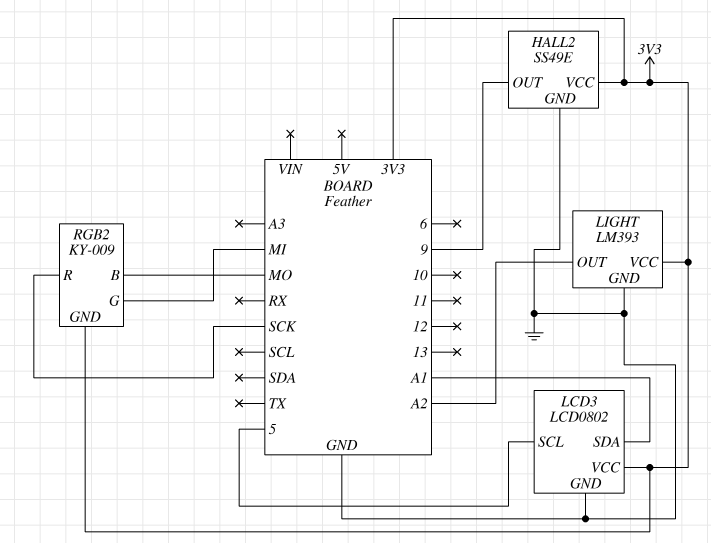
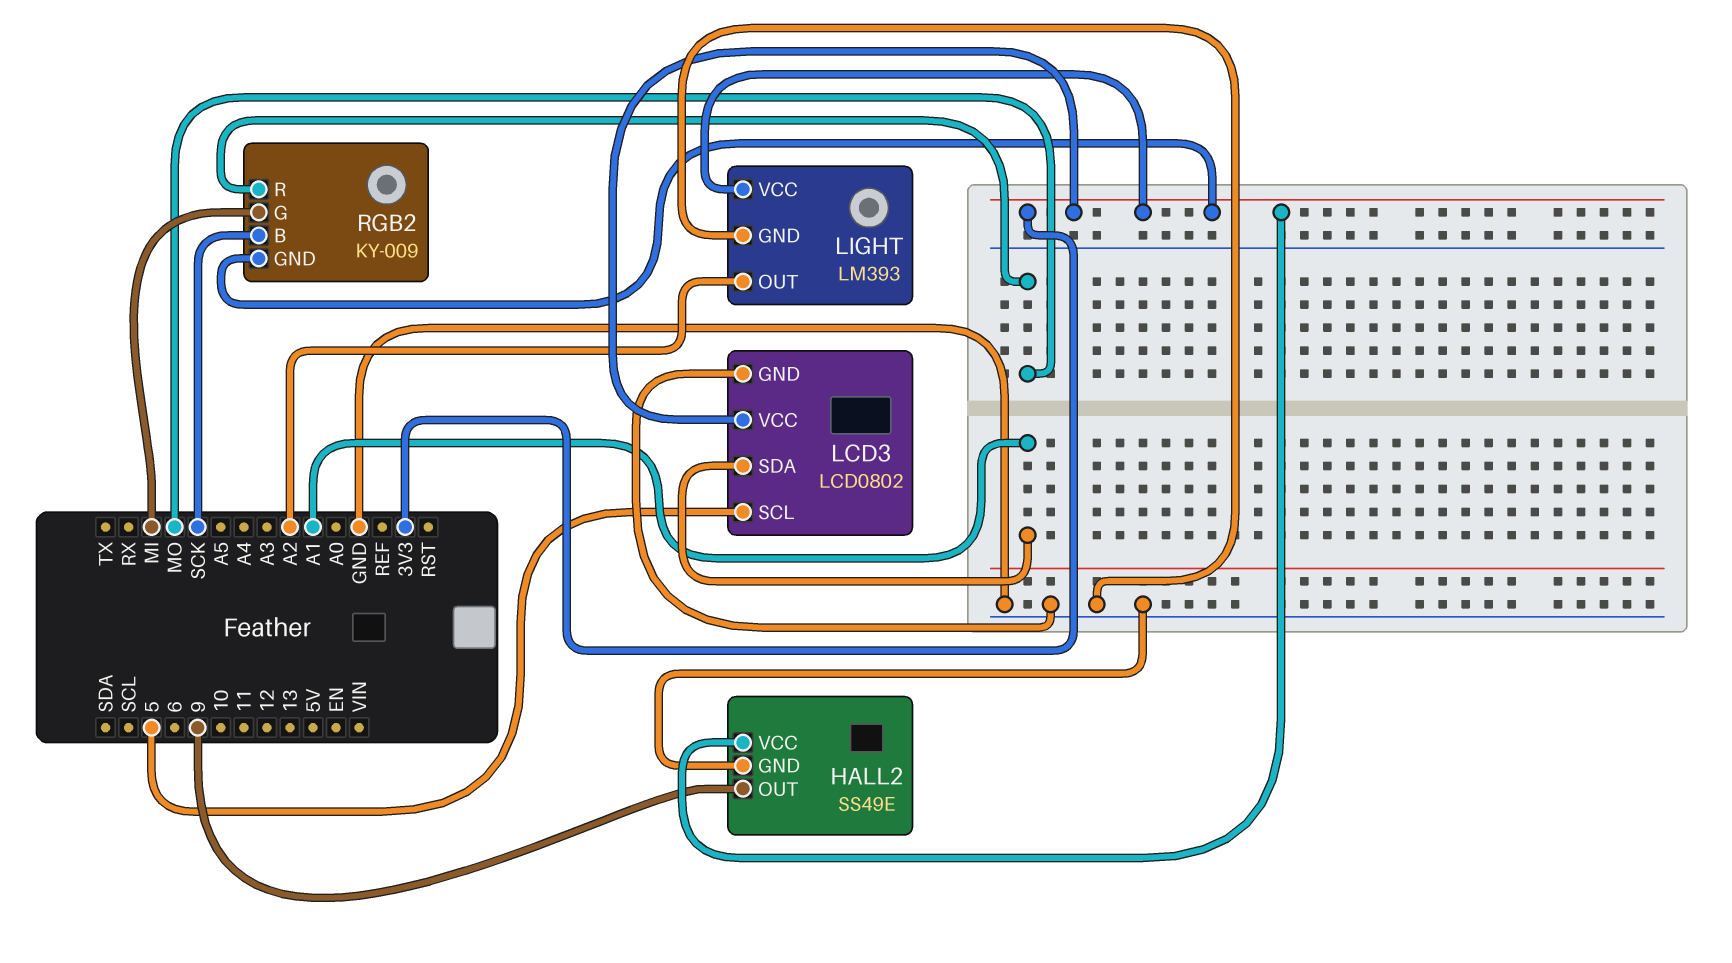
RGB2 pin B: MO -> SCK
RGB2 pin R: SCK -> MO

